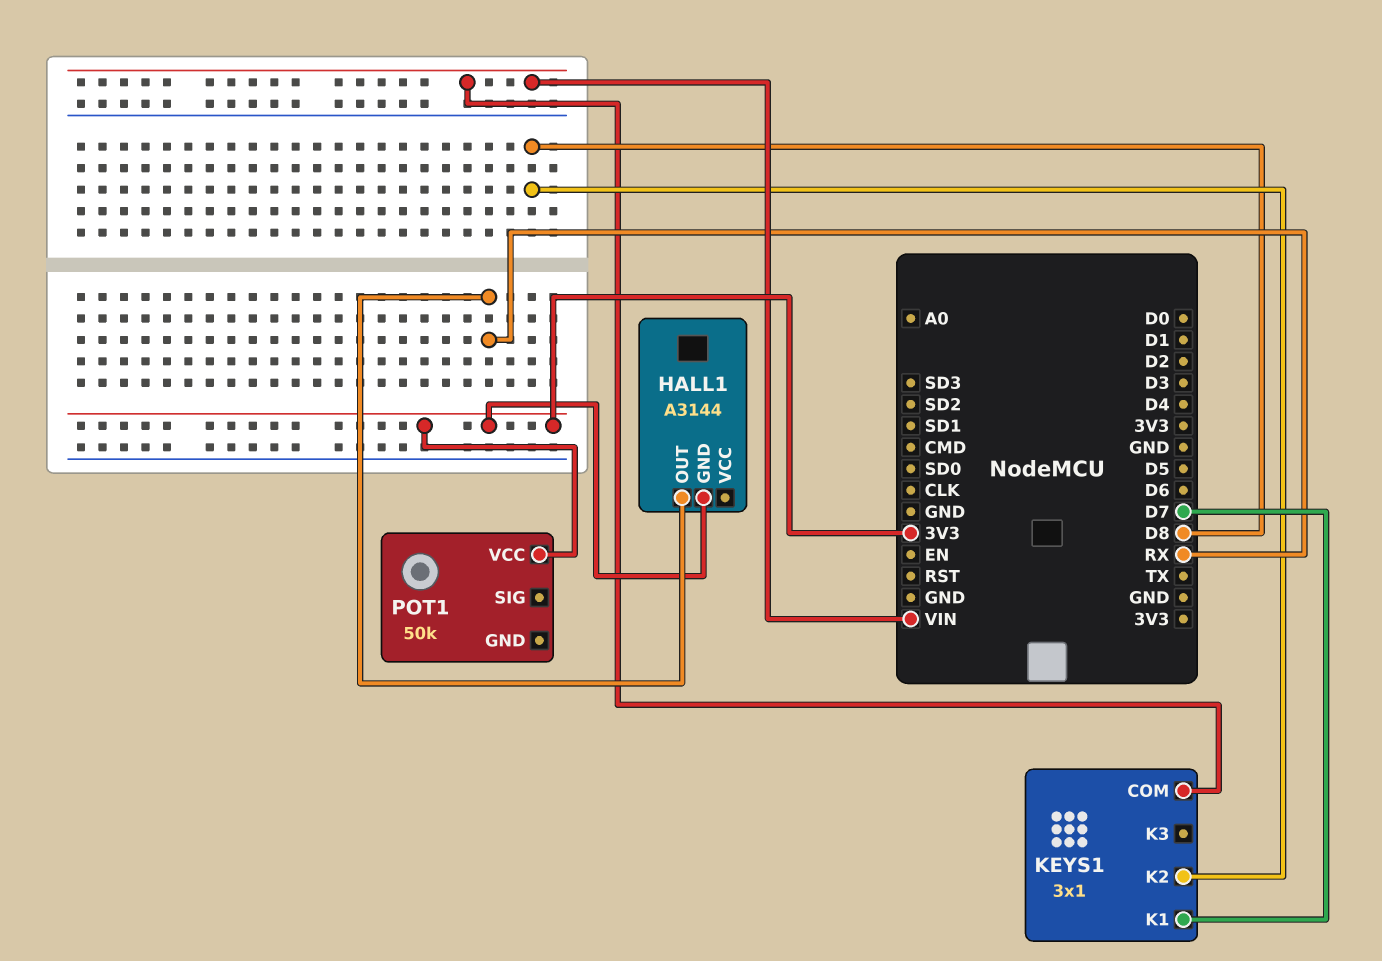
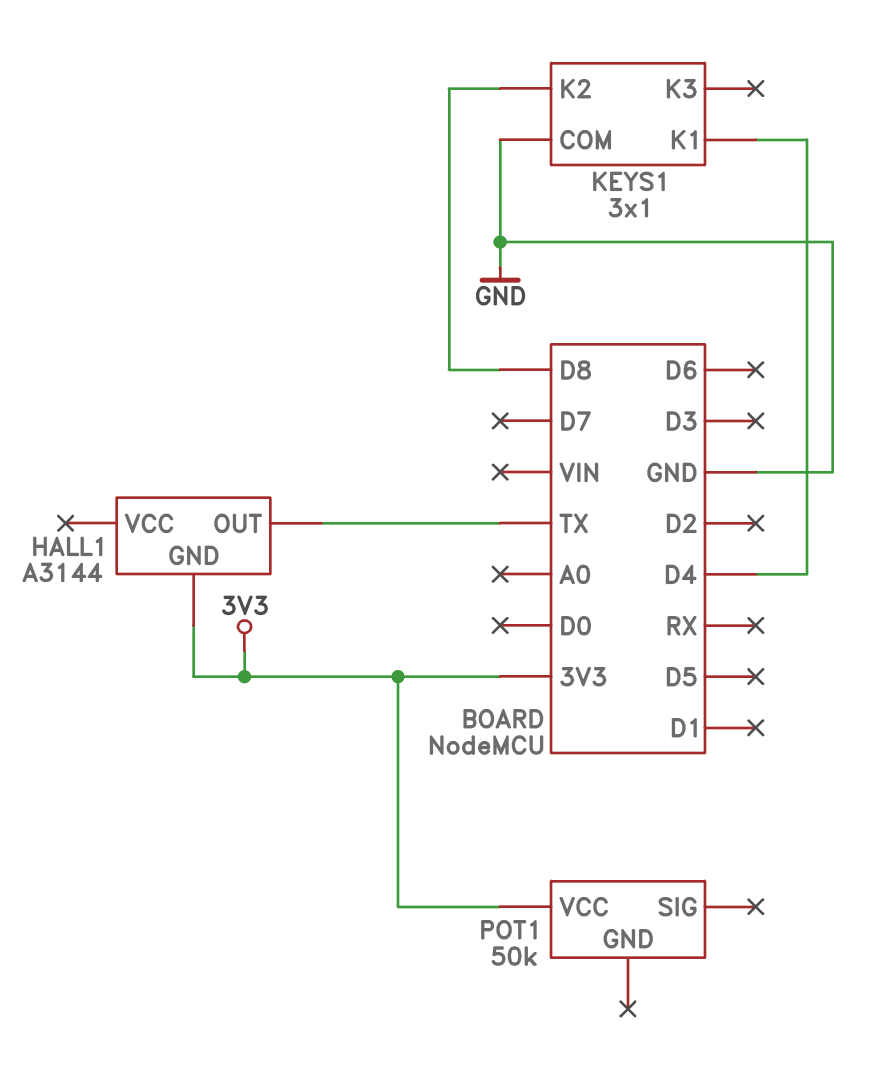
HALL1 pin OUT: RX -> TX
KEYS1 pin COM: VIN -> GND
KEYS1 pin K1: D7 -> D4

